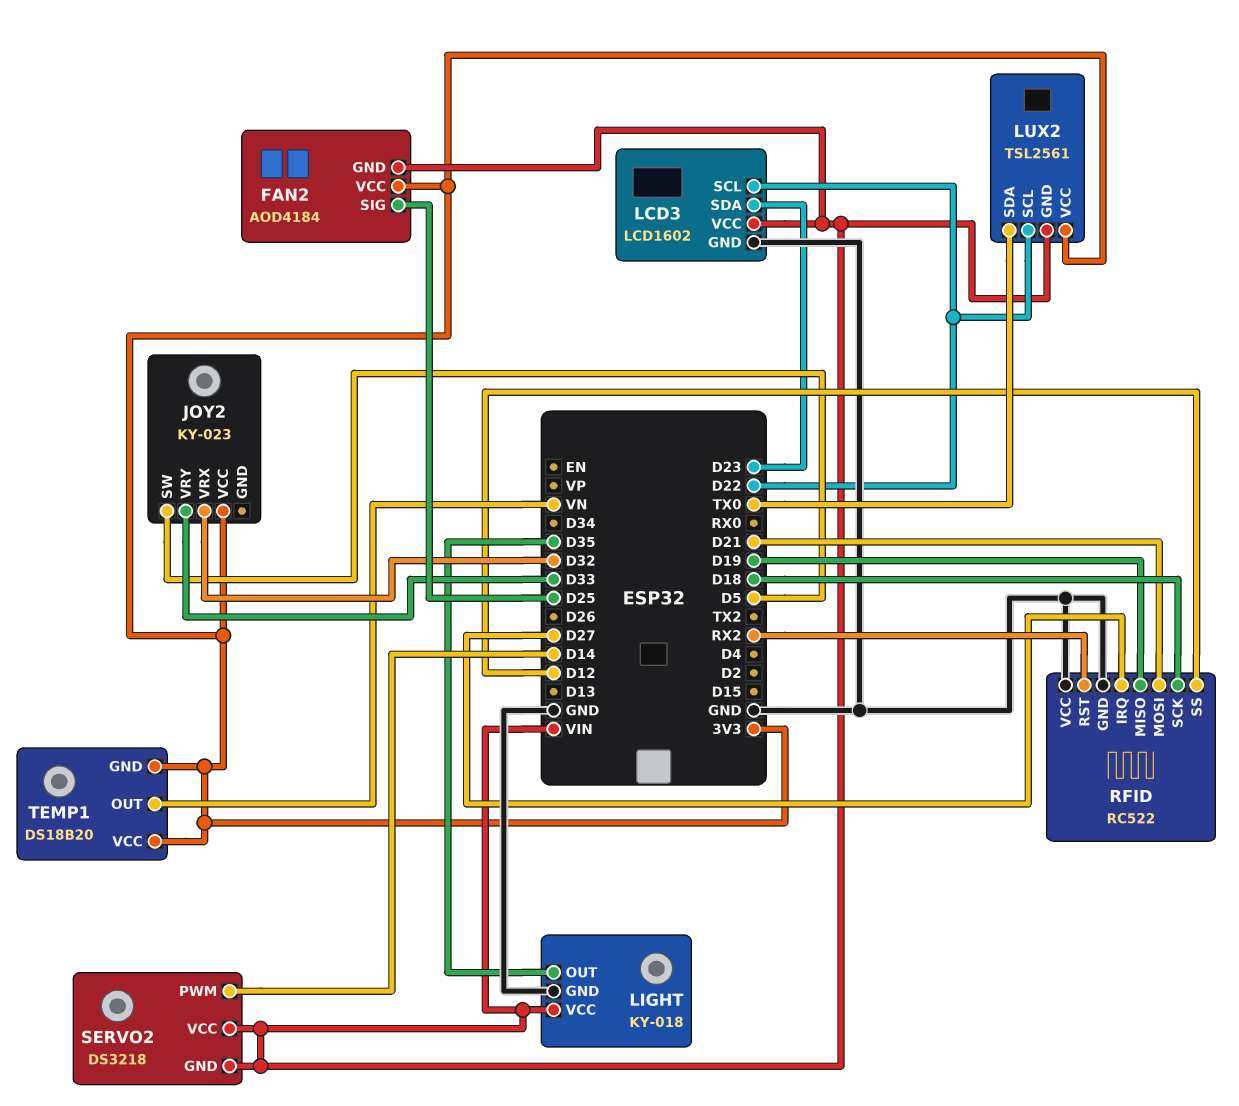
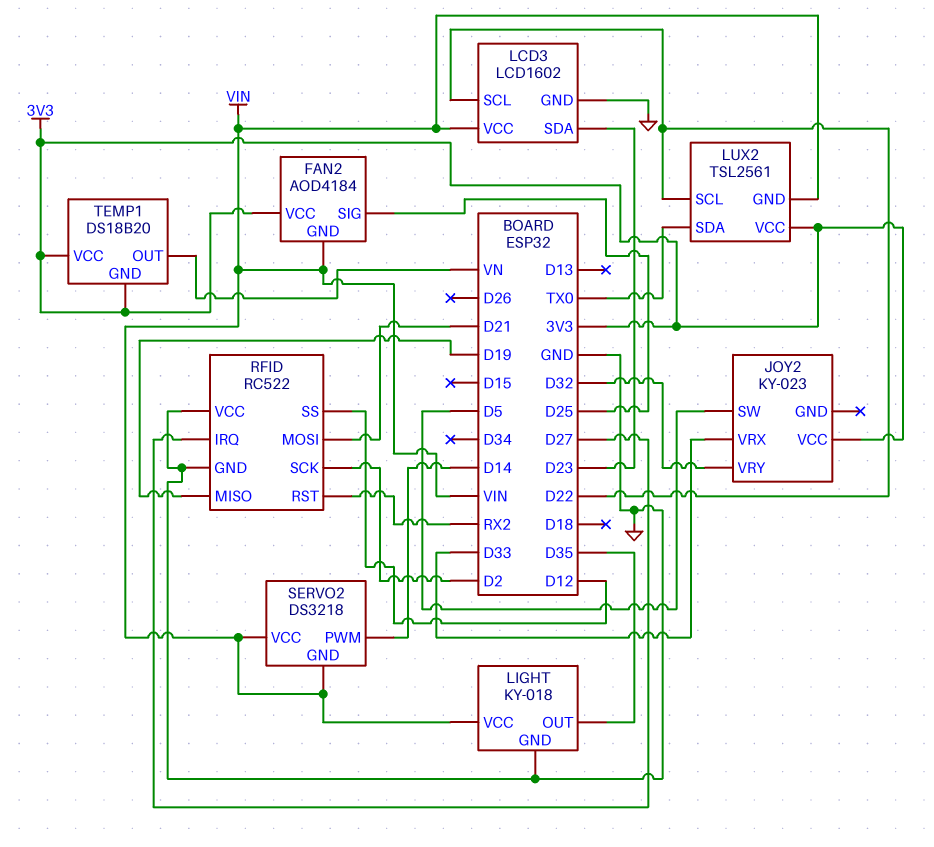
JOY2 pin VRX: D32 -> D33
JOY2 pin VRY: D33 -> D32
RFID pin SCK: D18 -> D2

